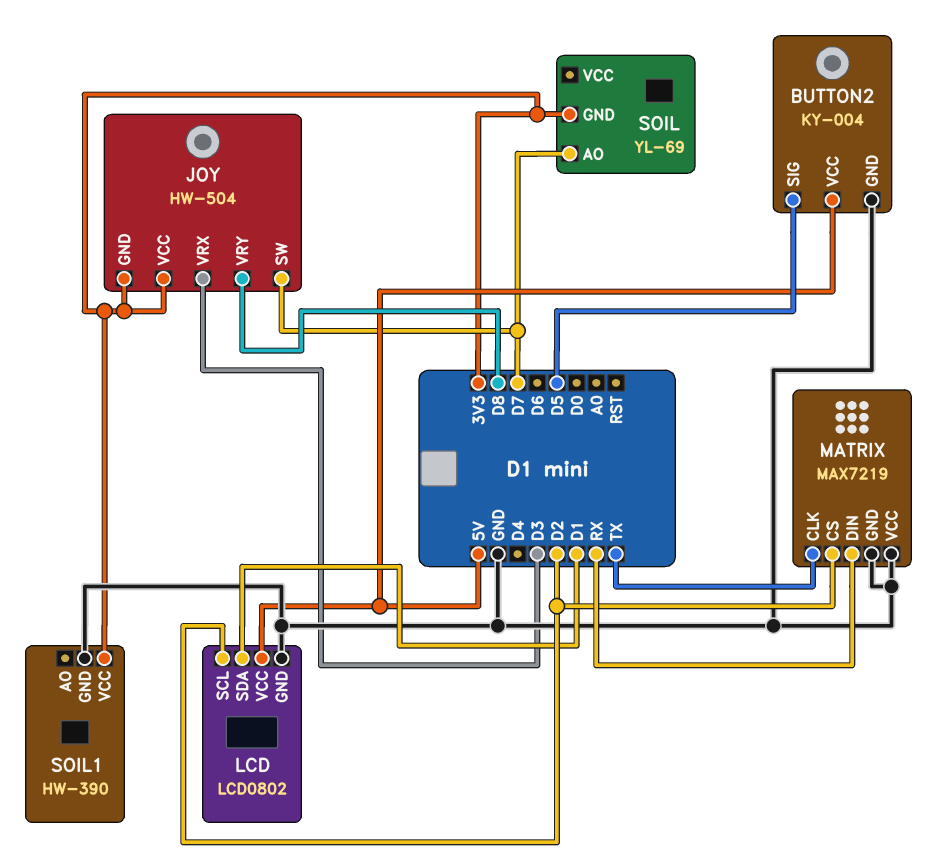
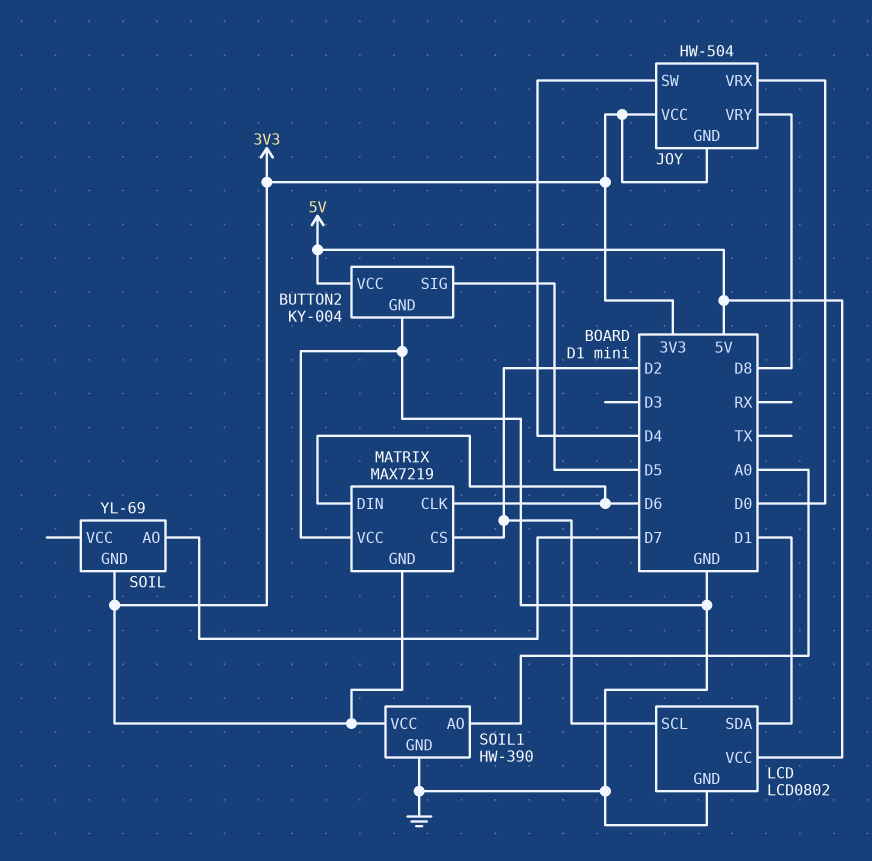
JOY pin SW: D7 -> D4
JOY pin VRX: D3 -> D0
MATRIX pin CLK: TX -> D6
MATRIX pin DIN: RX -> D6
MATRIX pin GND: GND -> 3V3
SOIL1 pin AO: none -> A0

